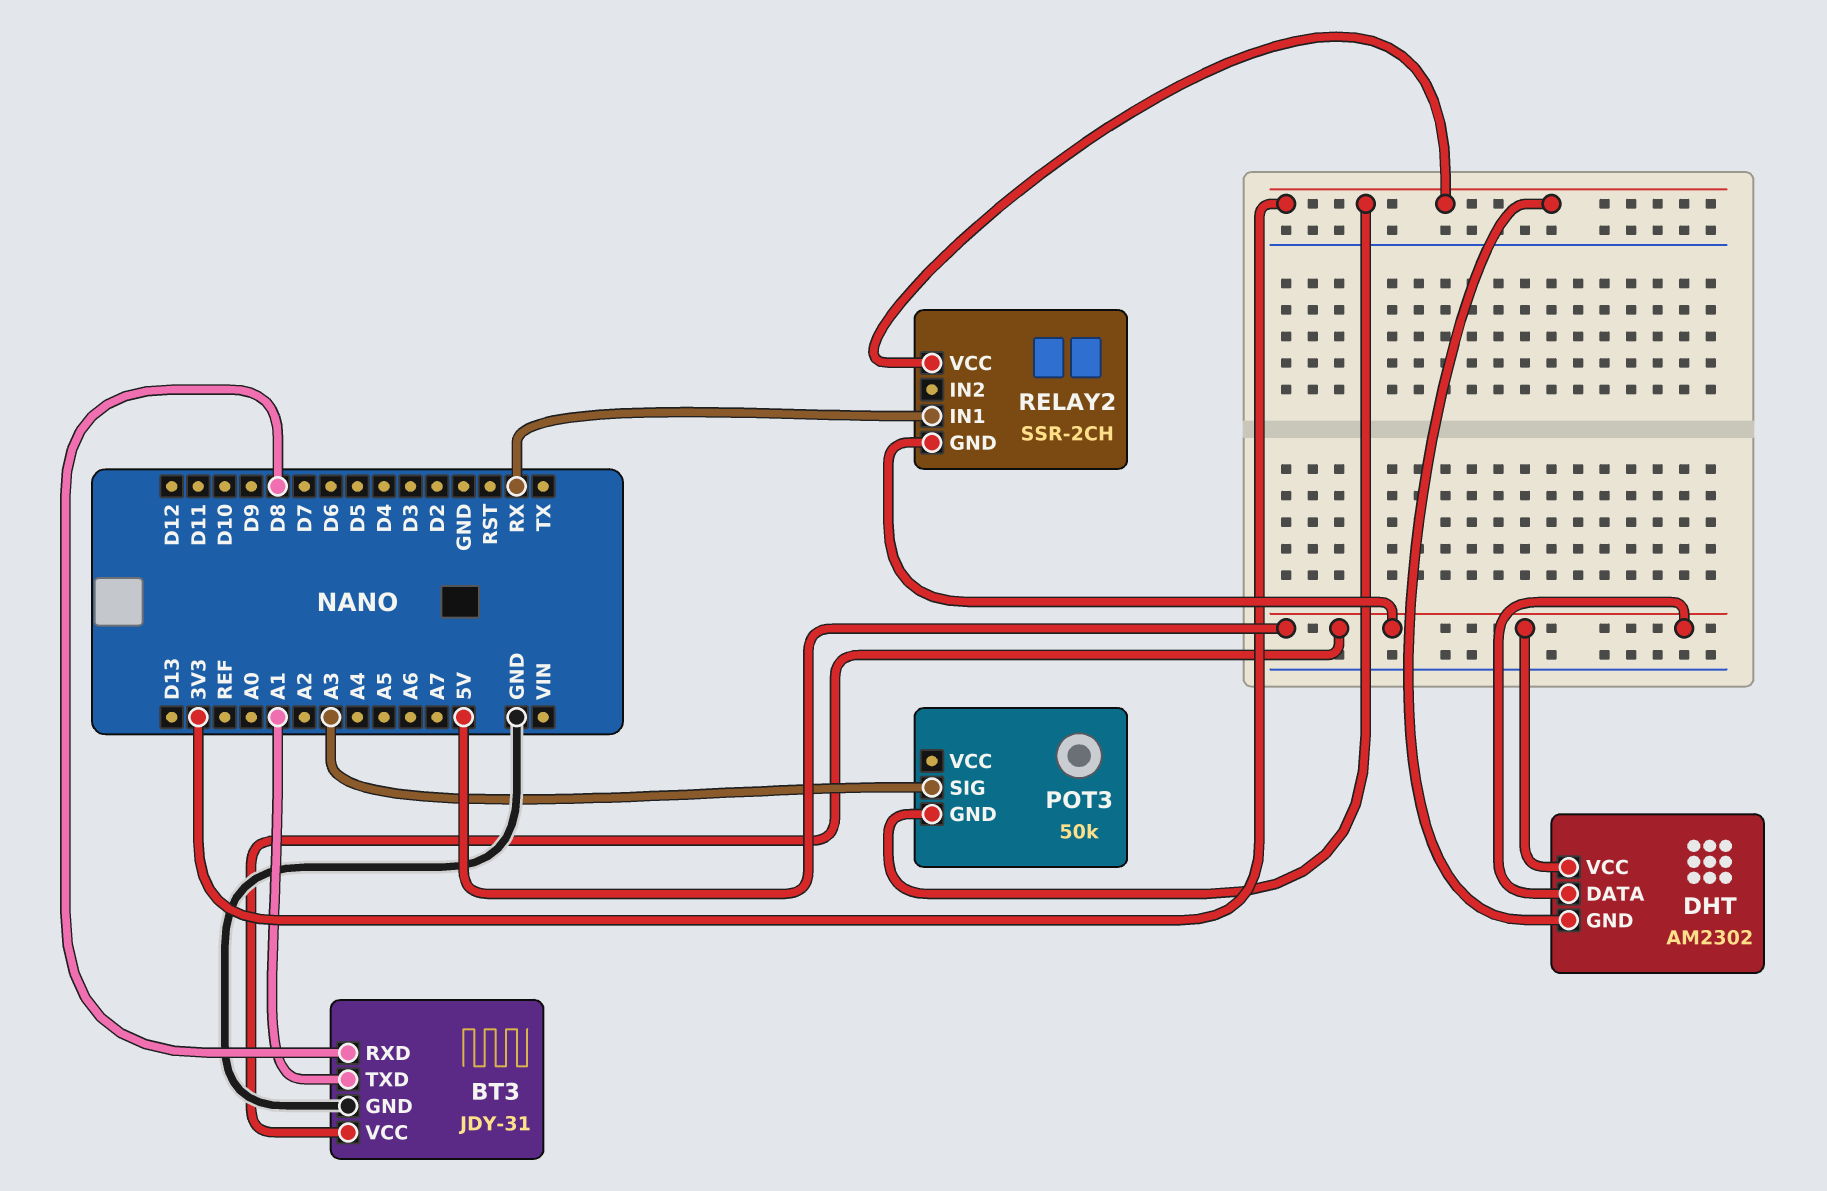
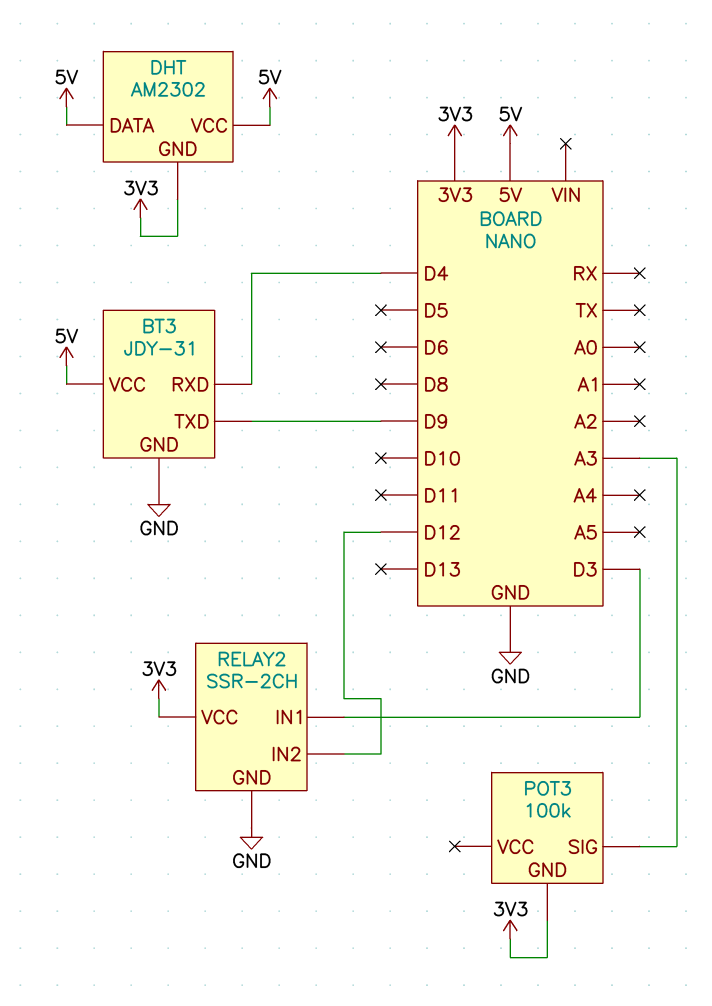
BT3 pin RXD: D8 -> D4
BT3 pin TXD: A1 -> D9
POT3: 50k -> 100k
RELAY2 pin GND: 5V -> GND
RELAY2 pin IN1: RX -> D3
RELAY2 pin IN2: none -> D12

